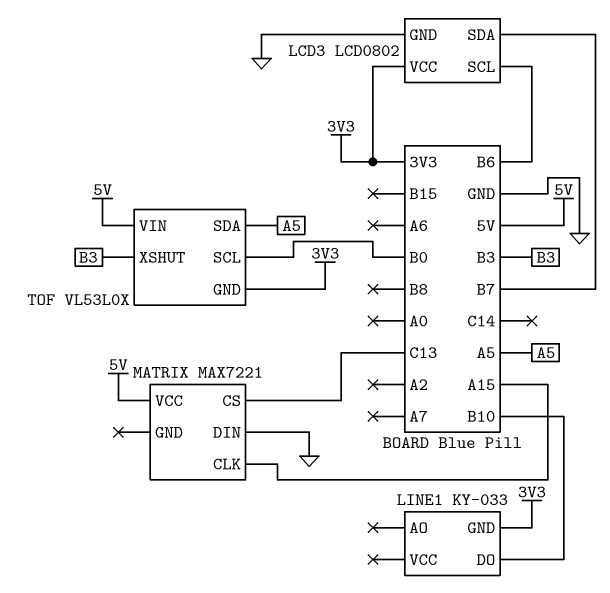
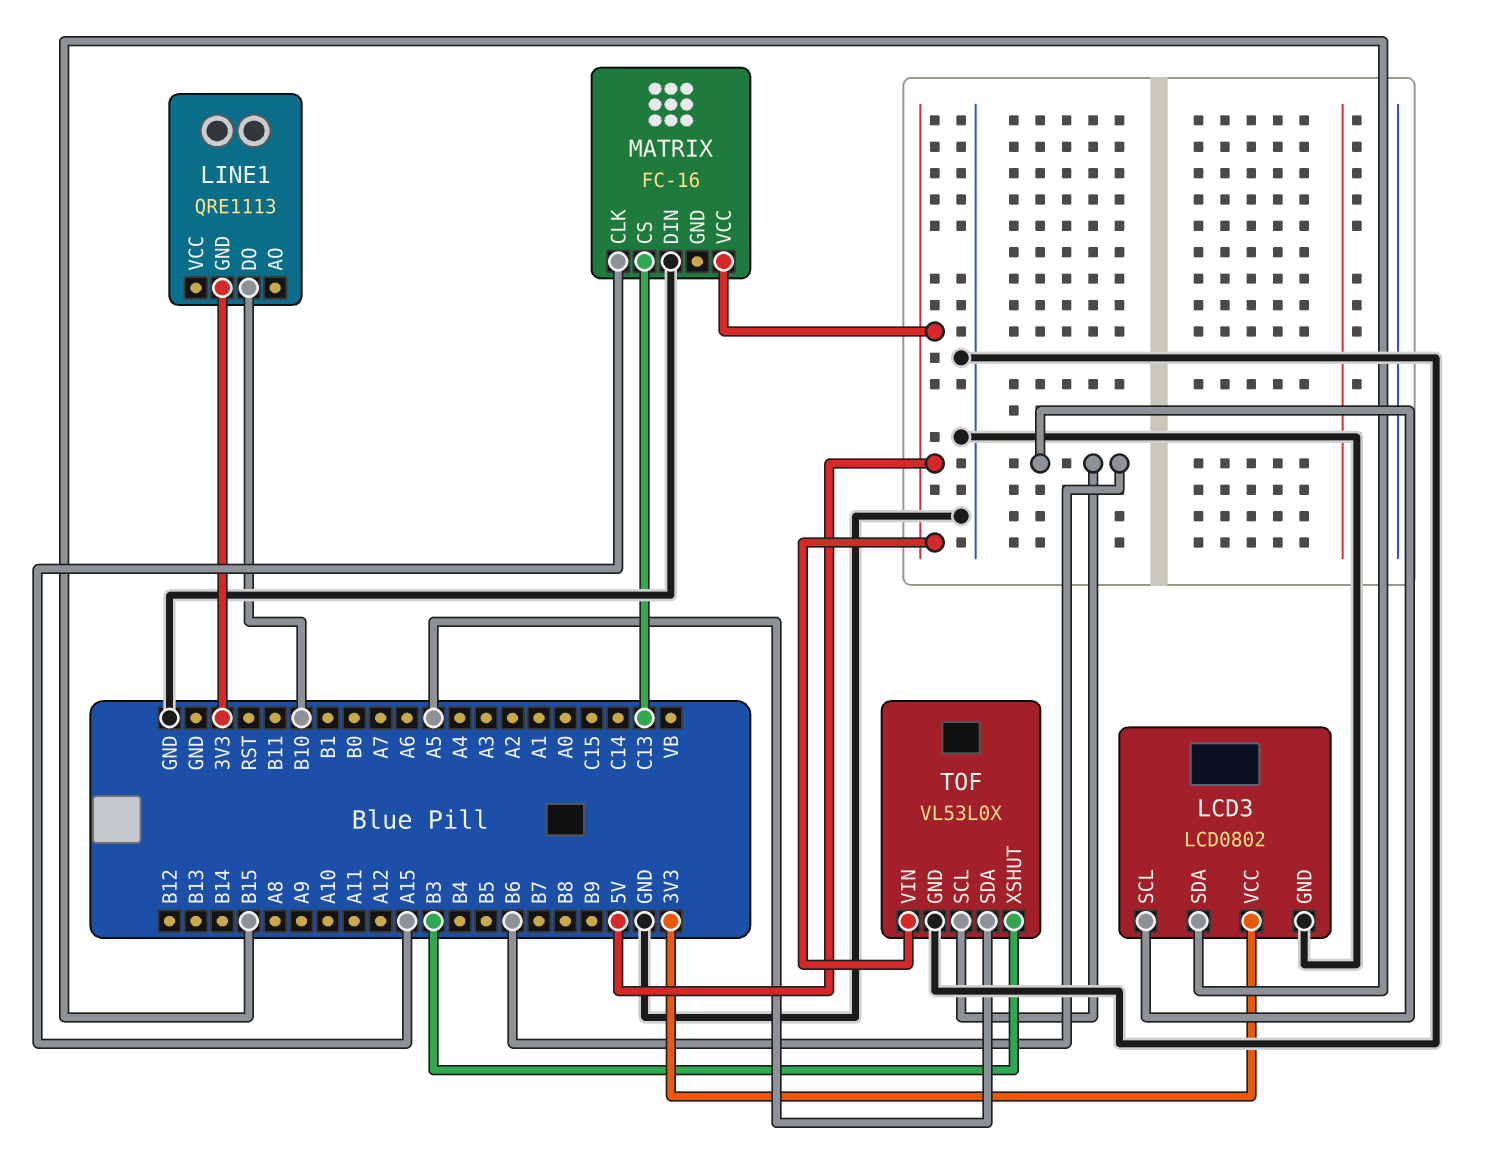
LCD3 pin SDA: B7 -> B15
LINE1: KY-033 -> QRE1113
MATRIX: MAX7221 -> FC-16
TOF pin GND: 3V3 -> GND
TOF pin SCL: B0 -> B6

